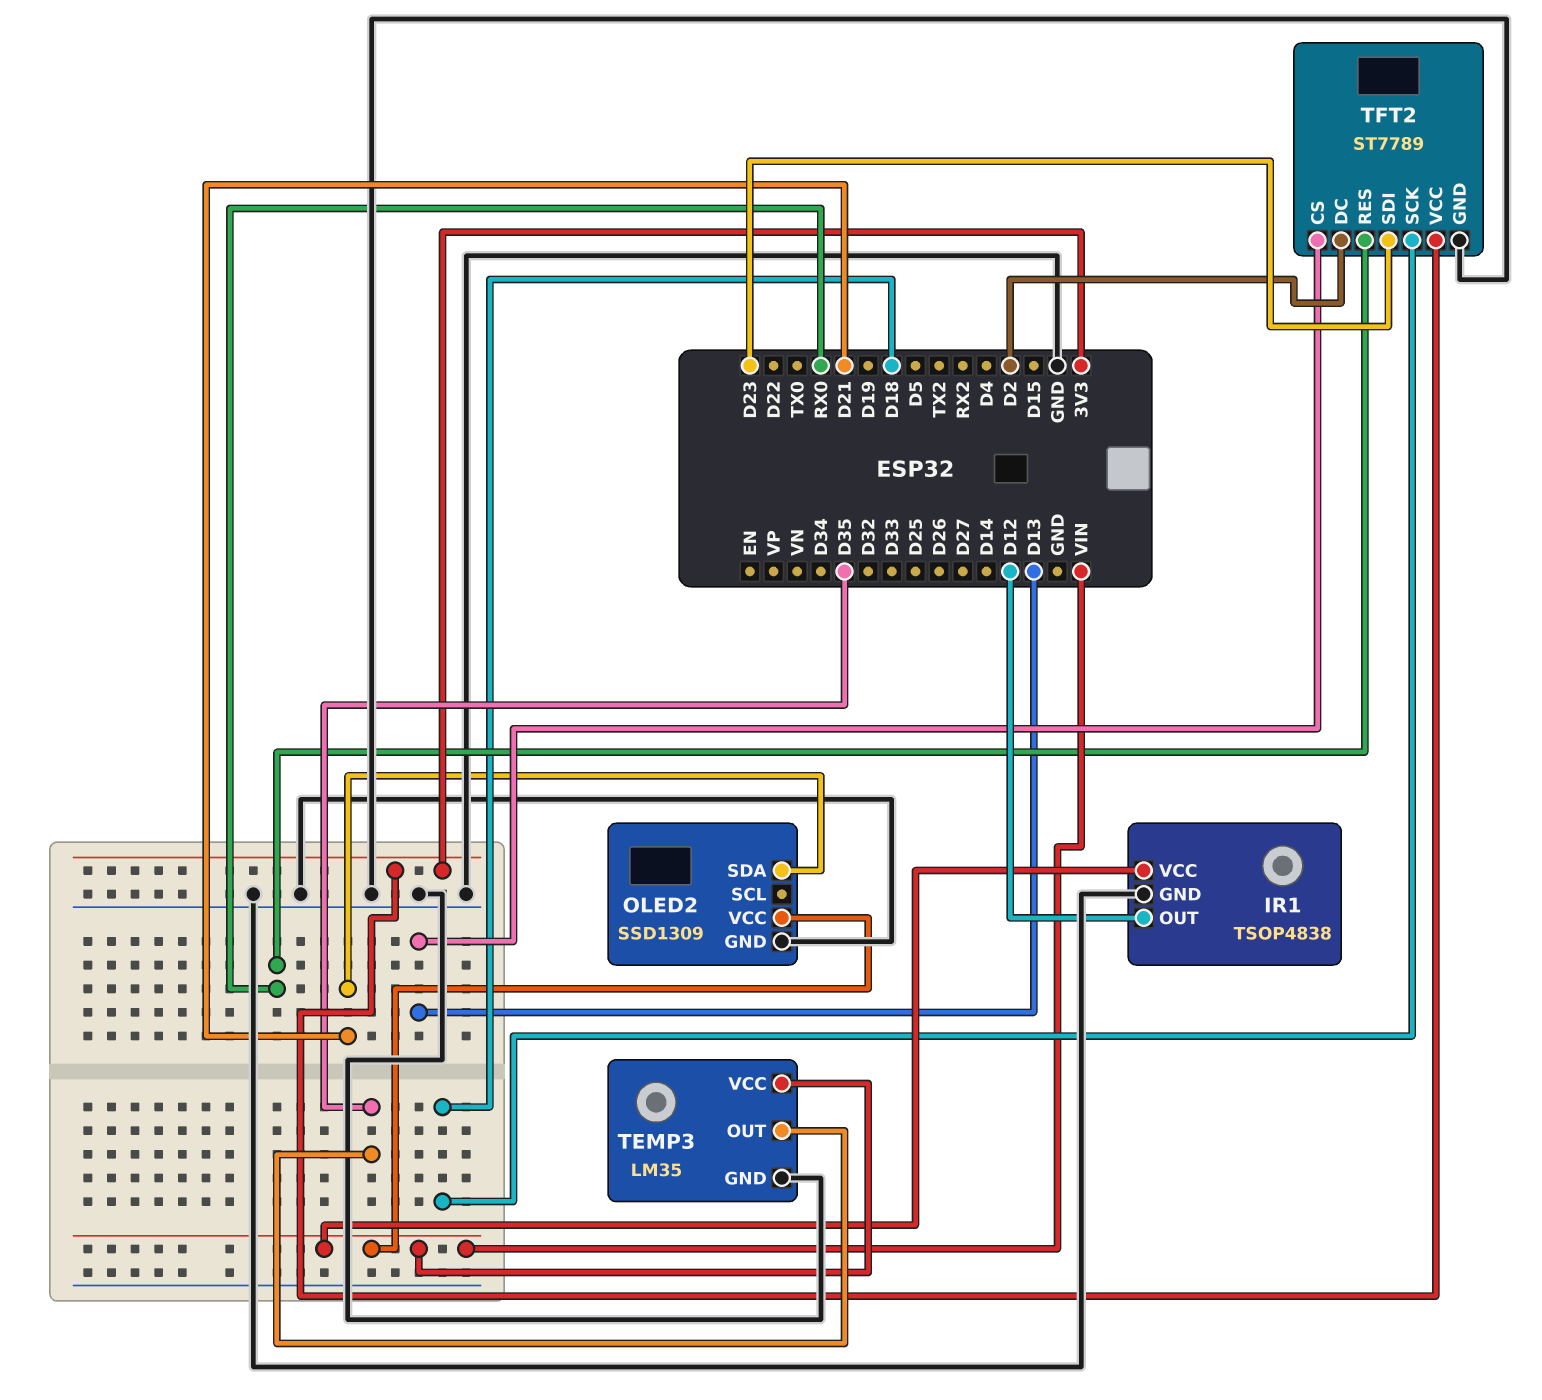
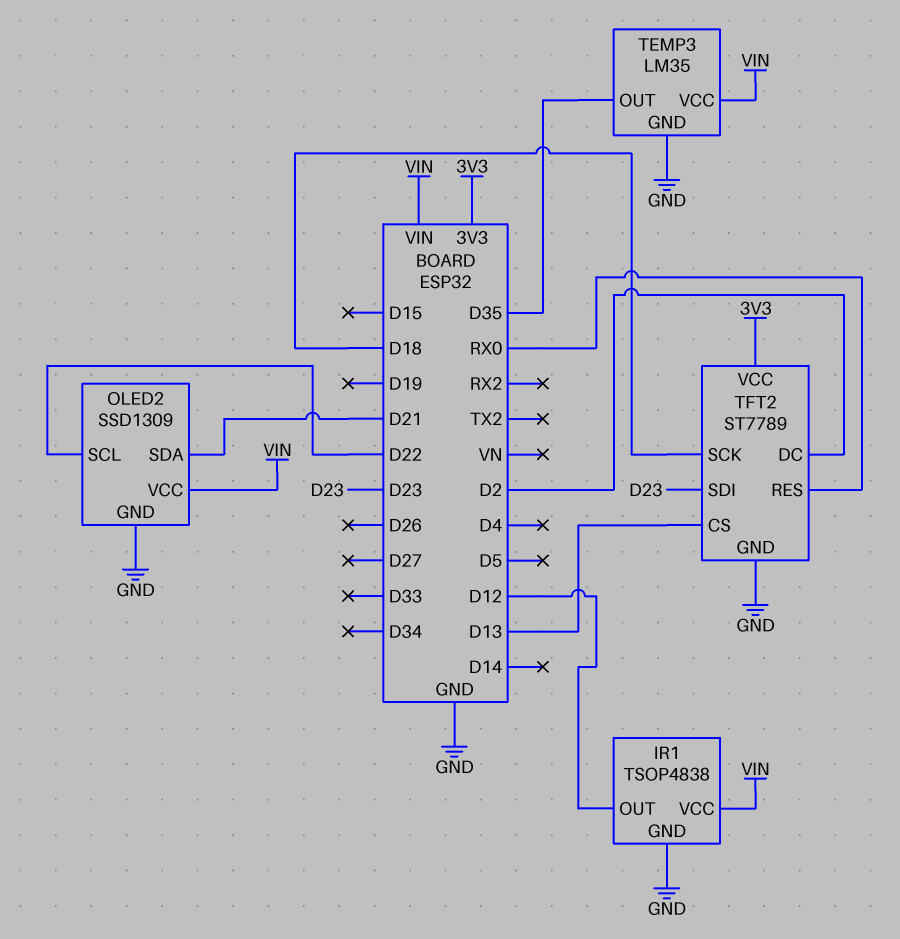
OLED2 pin SCL: none -> D22

